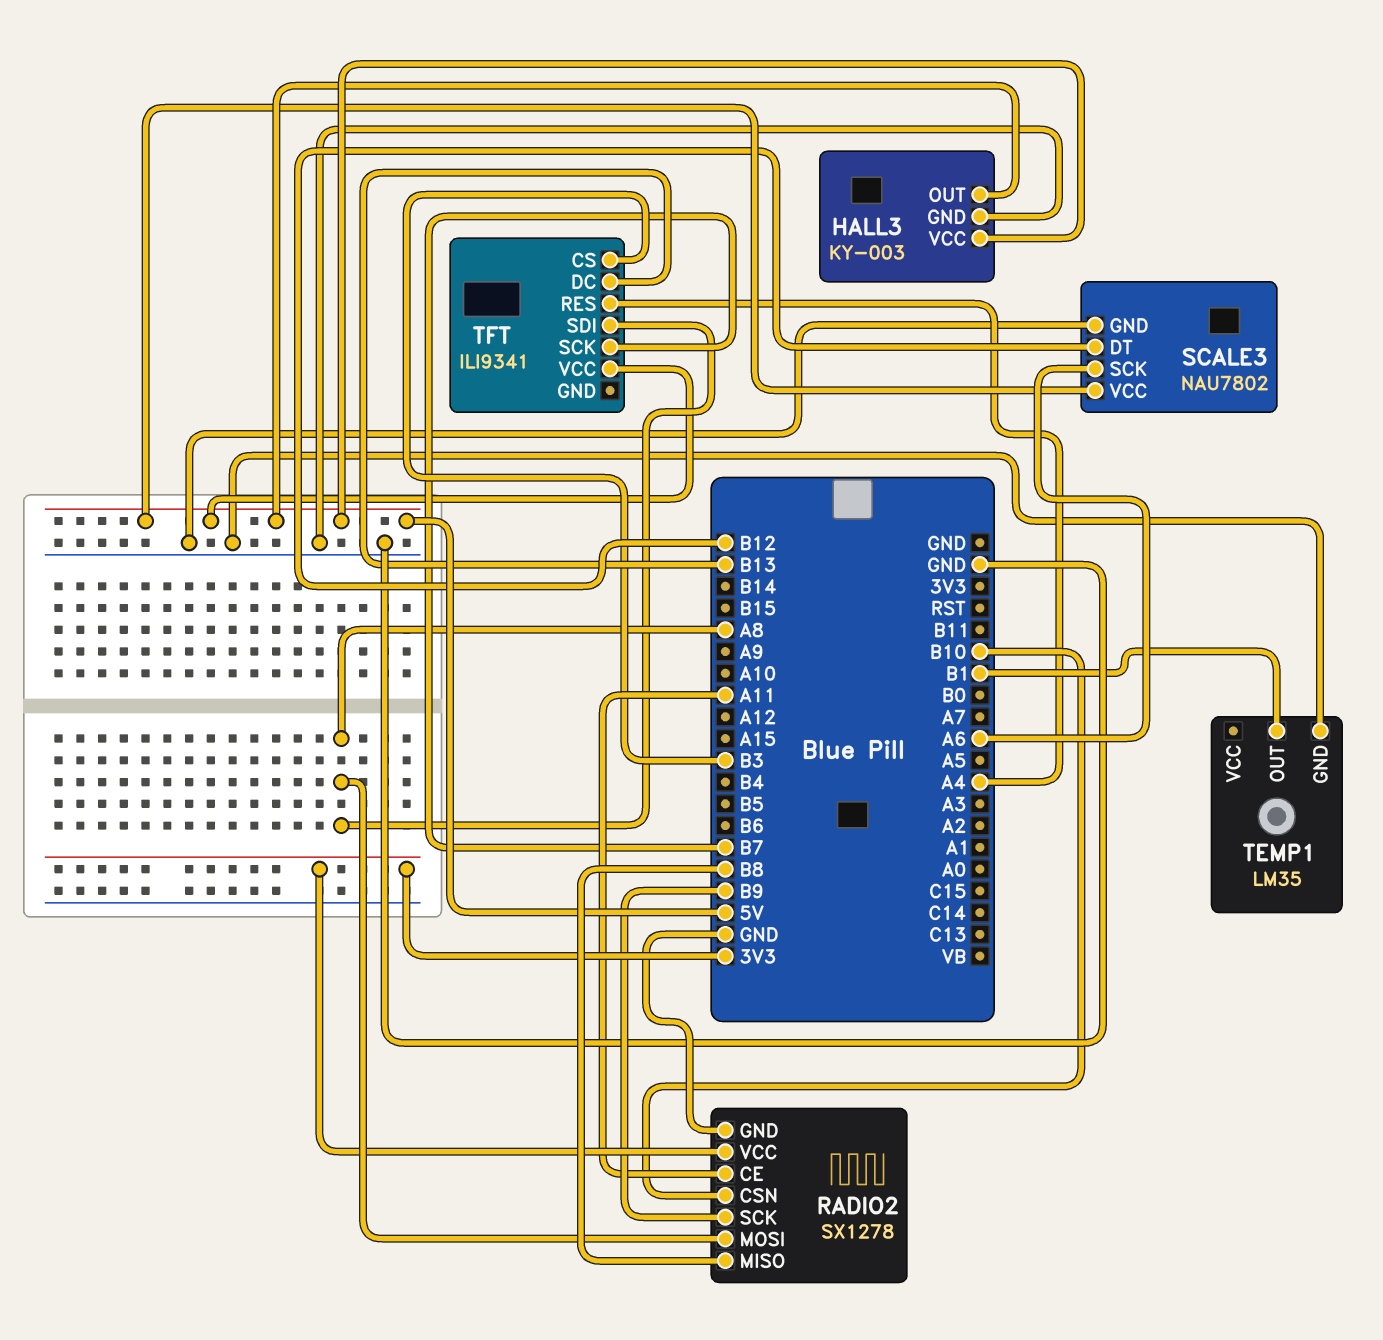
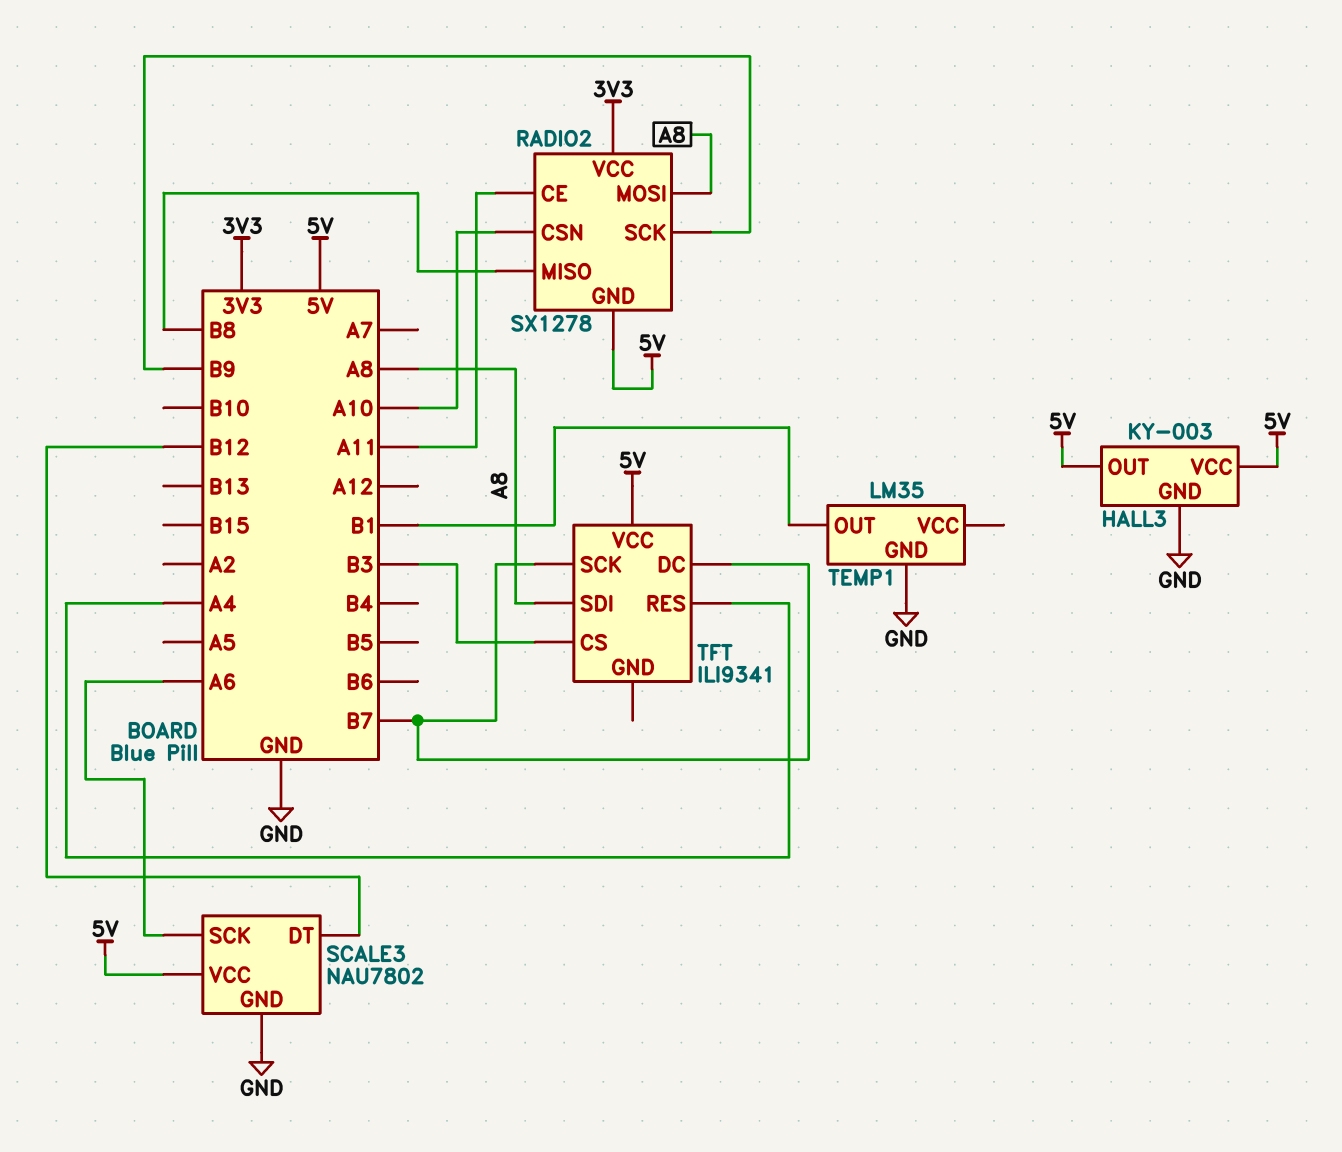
RADIO2 pin CSN: B10 -> A10
RADIO2 pin GND: GND -> 5V
TFT pin DC: B13 -> B7

